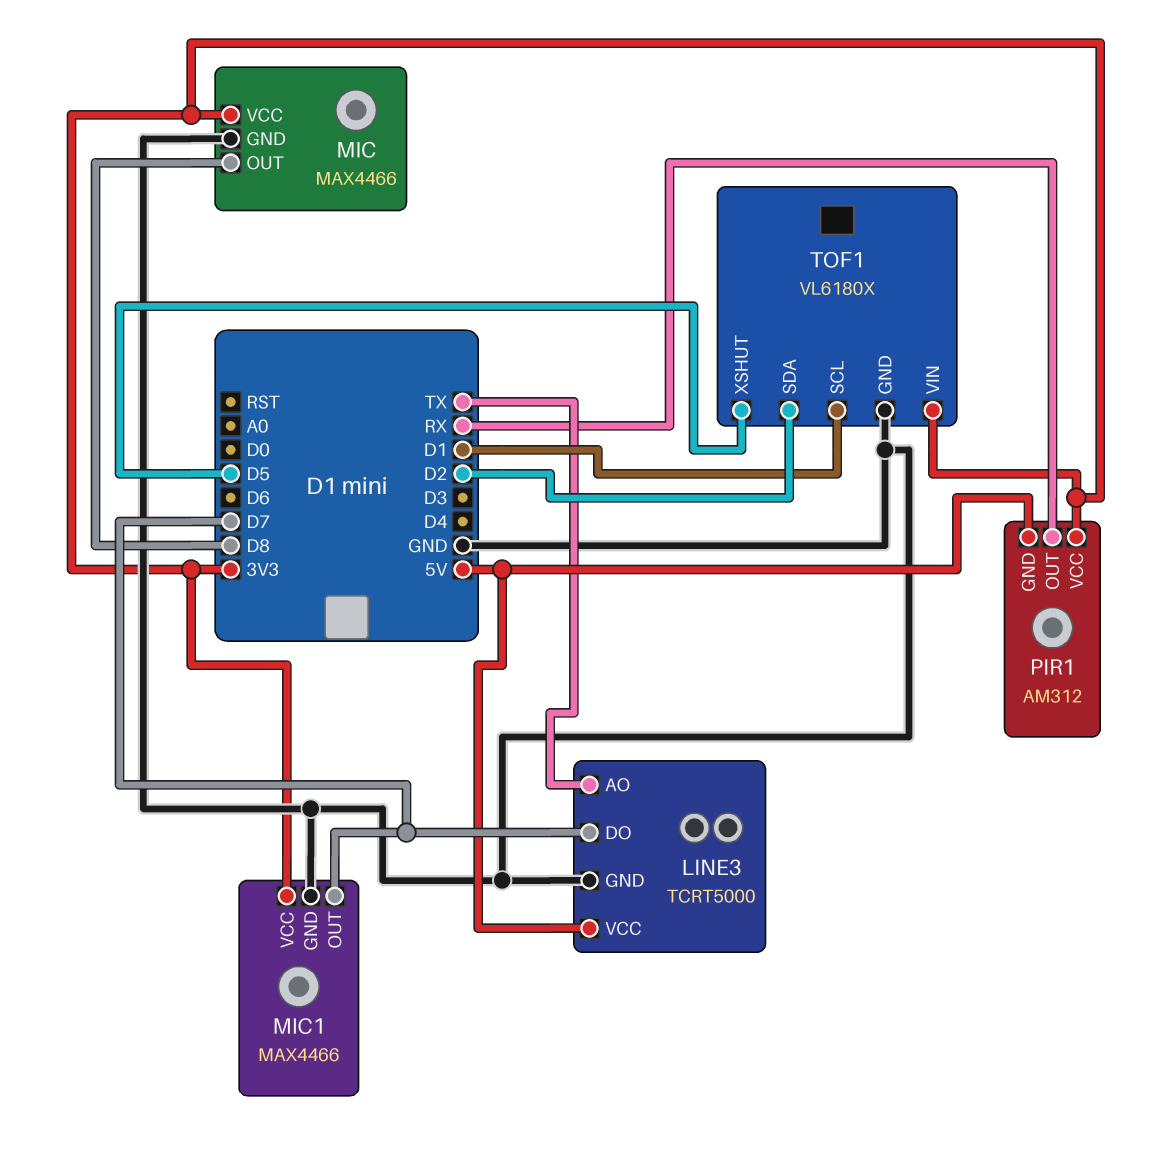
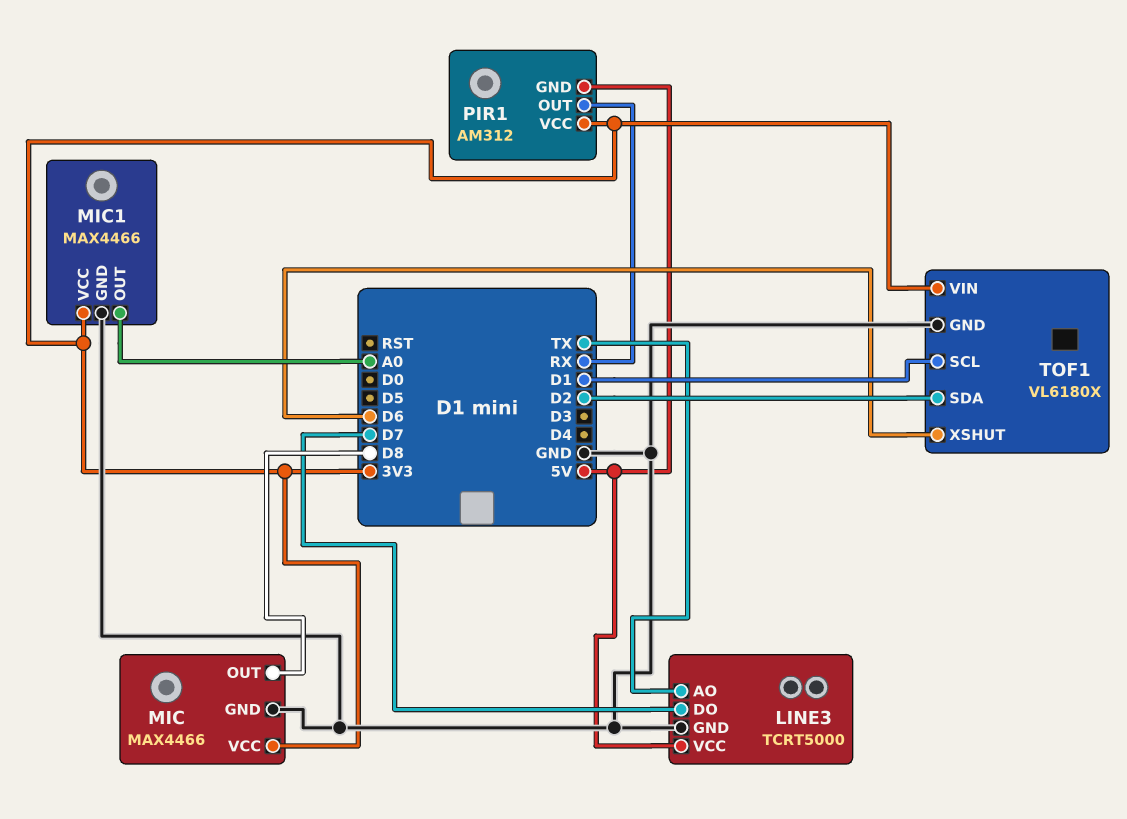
MIC1 pin OUT: D7 -> A0
TOF1 pin XSHUT: D5 -> D6

